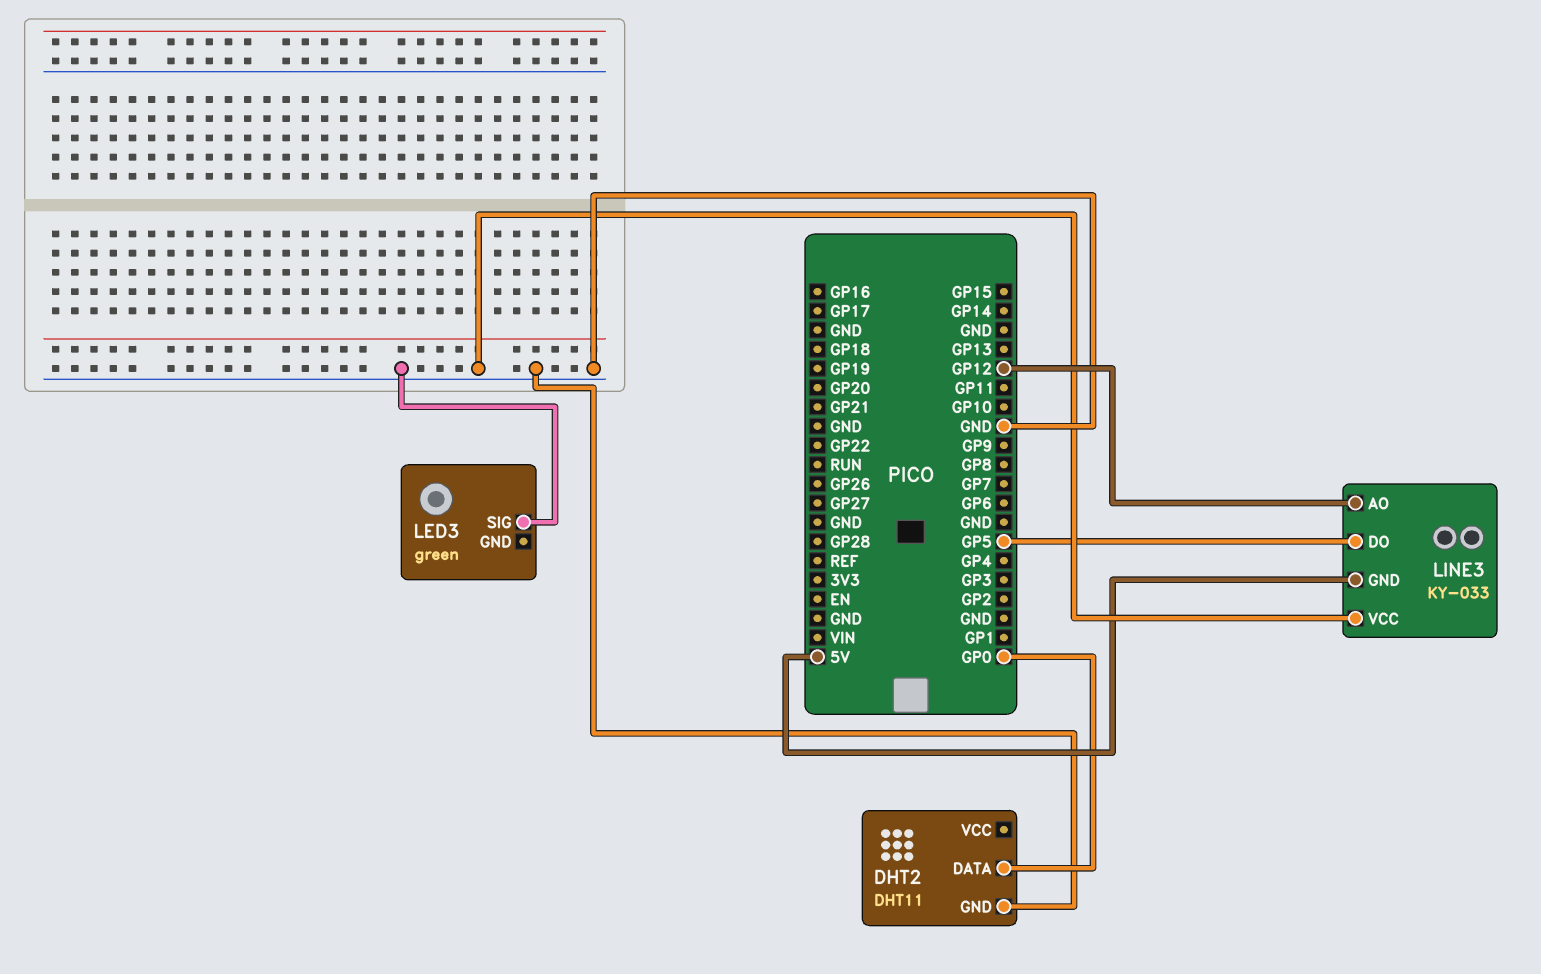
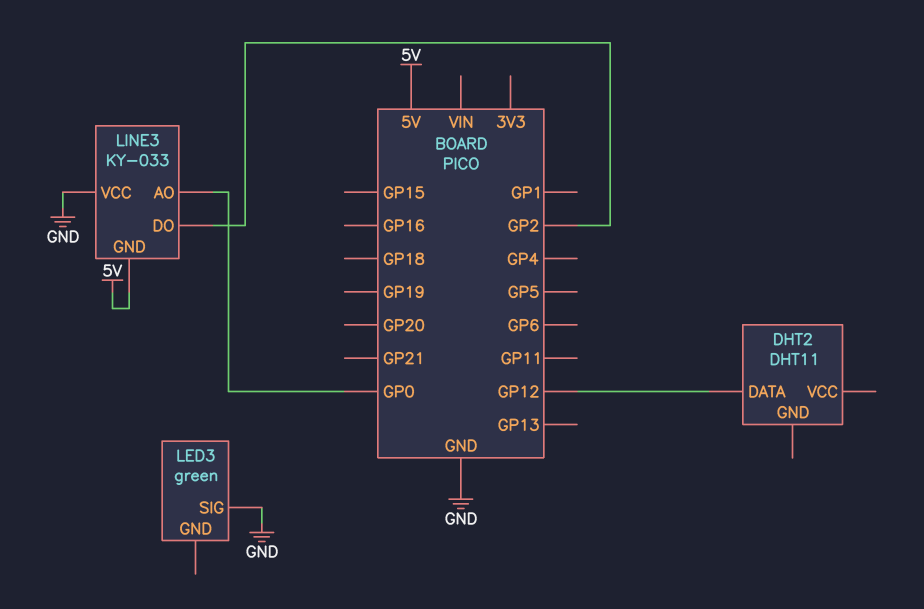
DHT2 pin DATA: GP0 -> GP12
DHT2 pin GND: GND -> none
LINE3 pin AO: GP12 -> GP0
LINE3 pin DO: GP5 -> GP2

